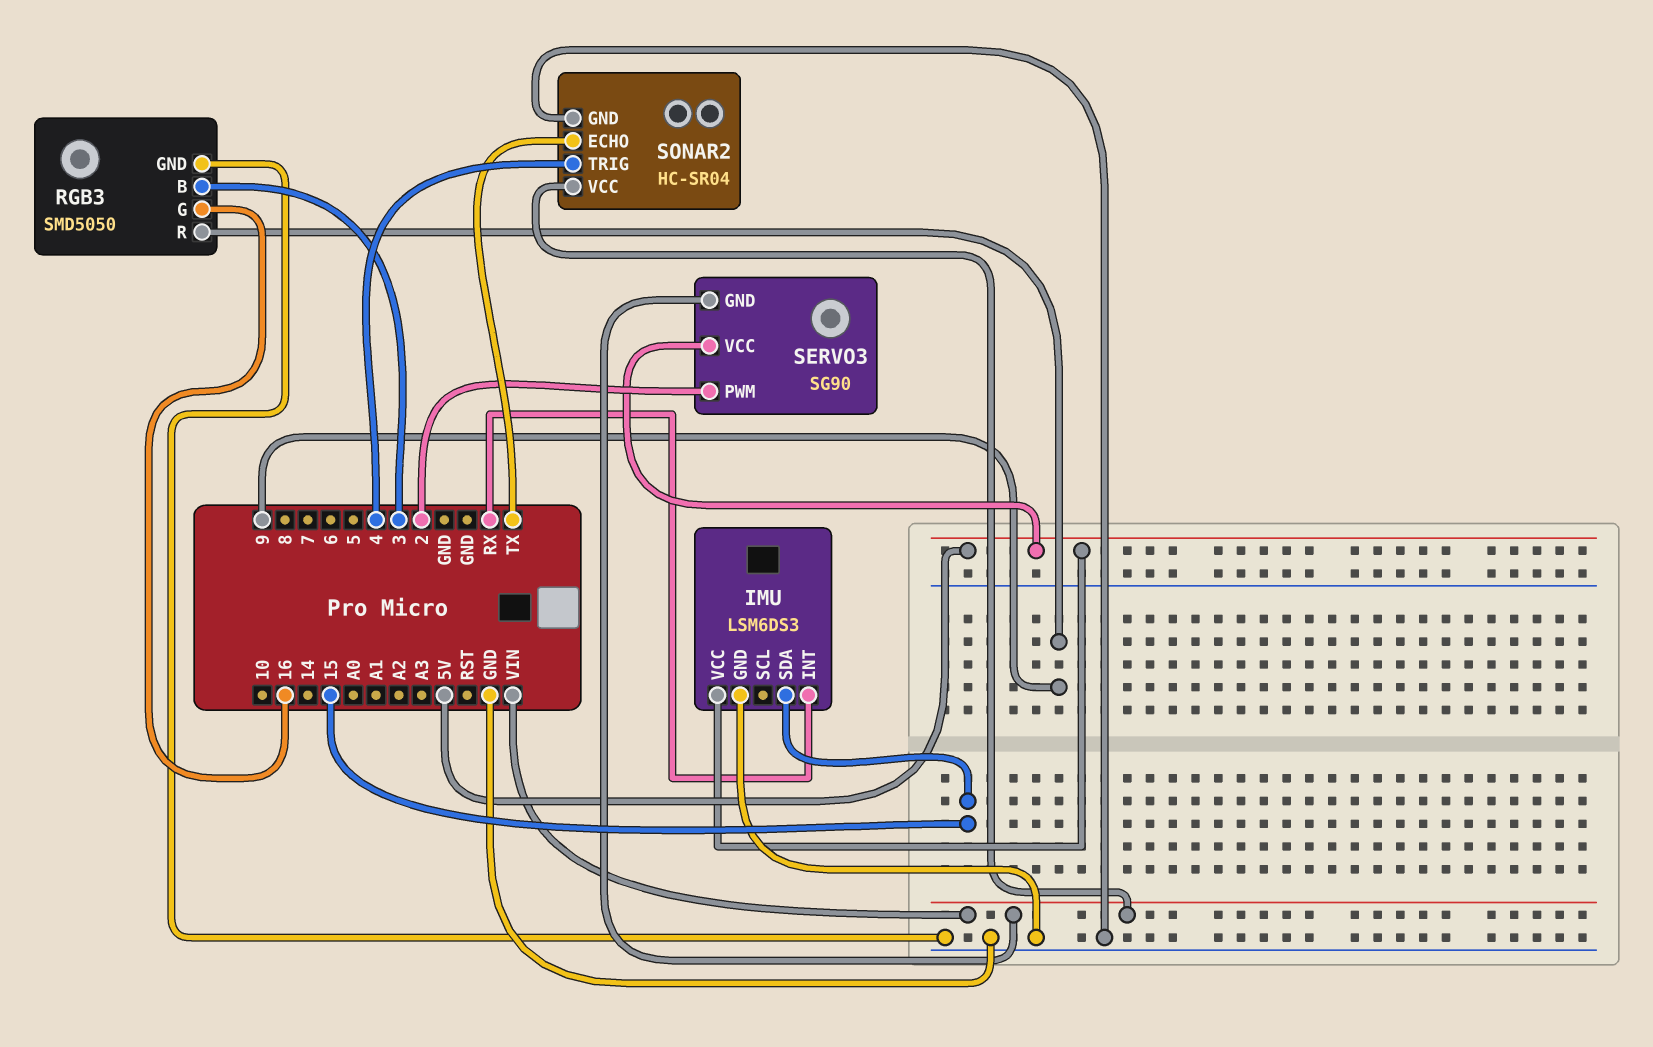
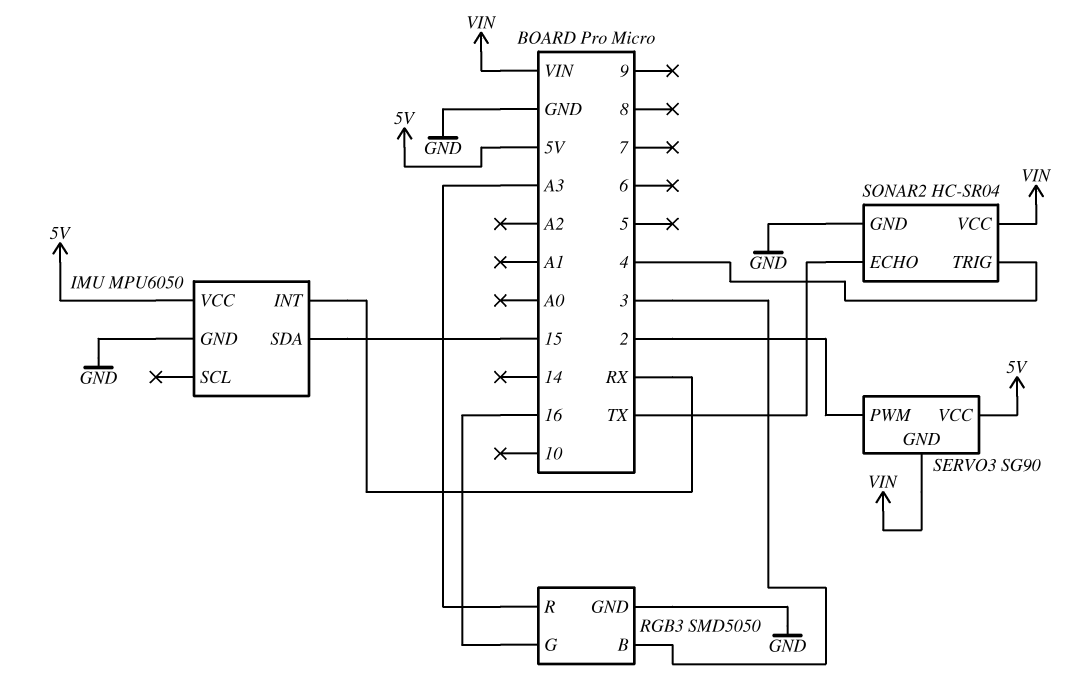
IMU: LSM6DS3 -> MPU6050
RGB3 pin R: 9 -> A3

